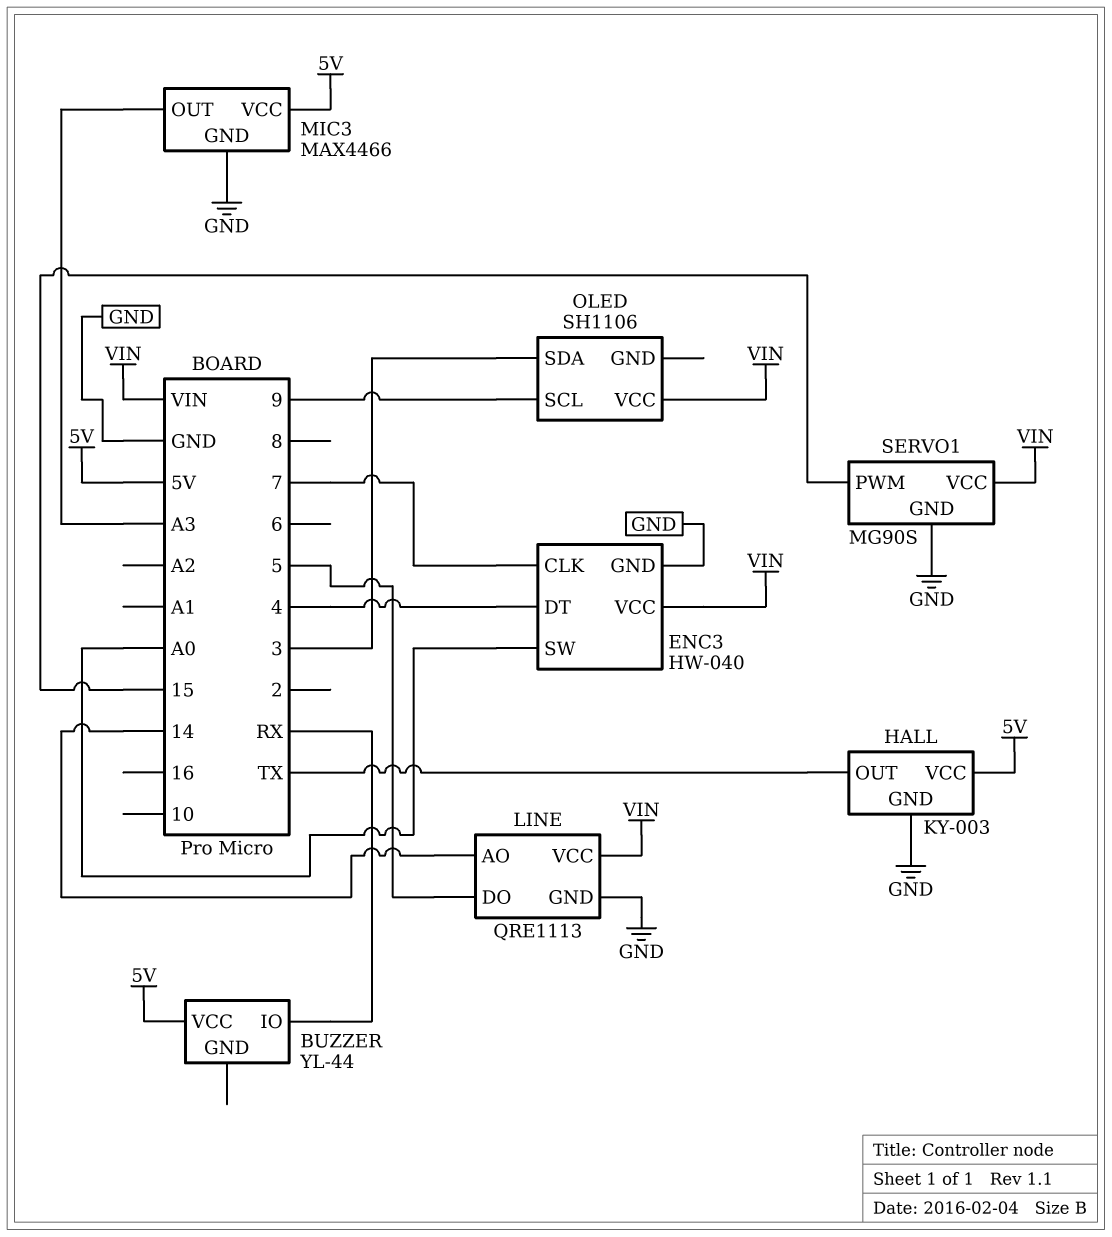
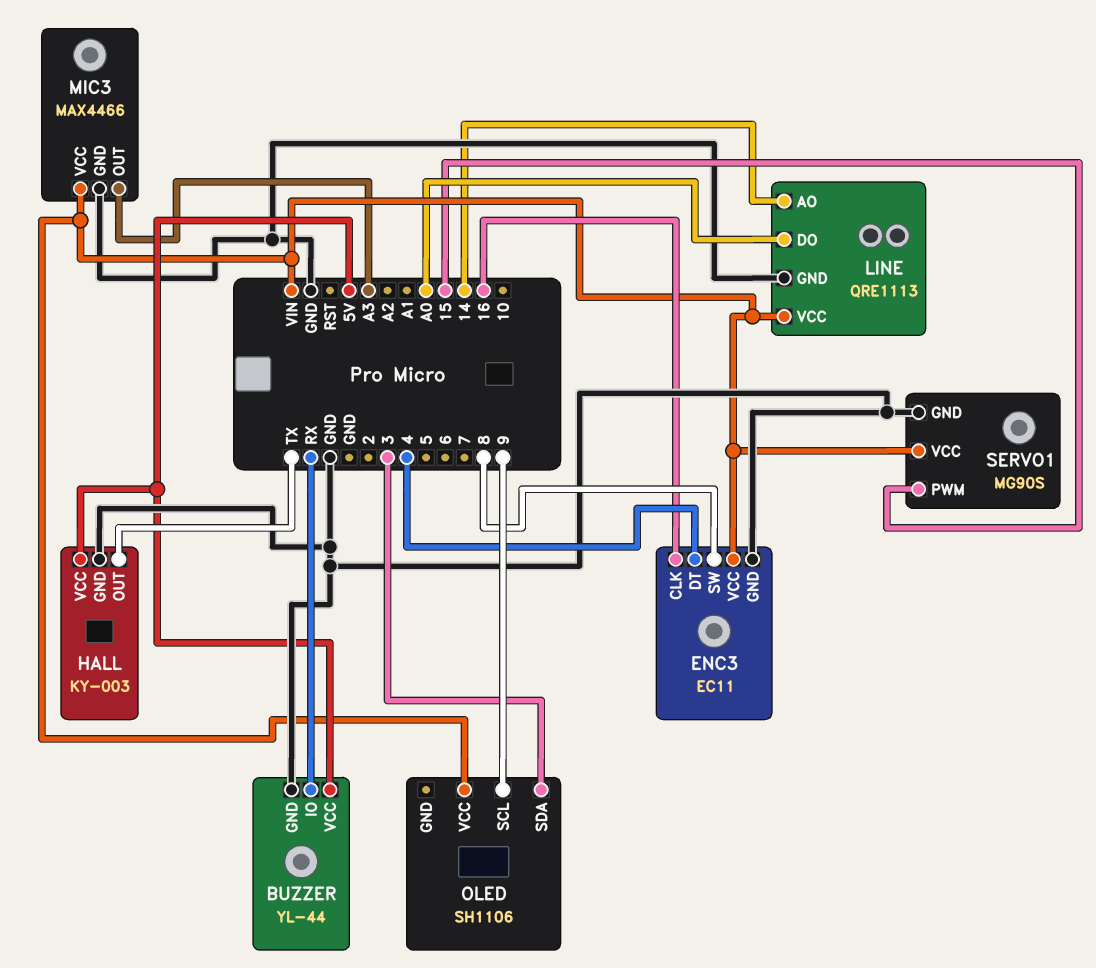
BUZZER pin GND: none -> GND
ENC3: HW-040 -> EC11
ENC3 pin CLK: 7 -> 16
ENC3 pin SW: A0 -> 8
LINE pin DO: 5 -> A0
MIC3 pin VCC: 5V -> VIN

